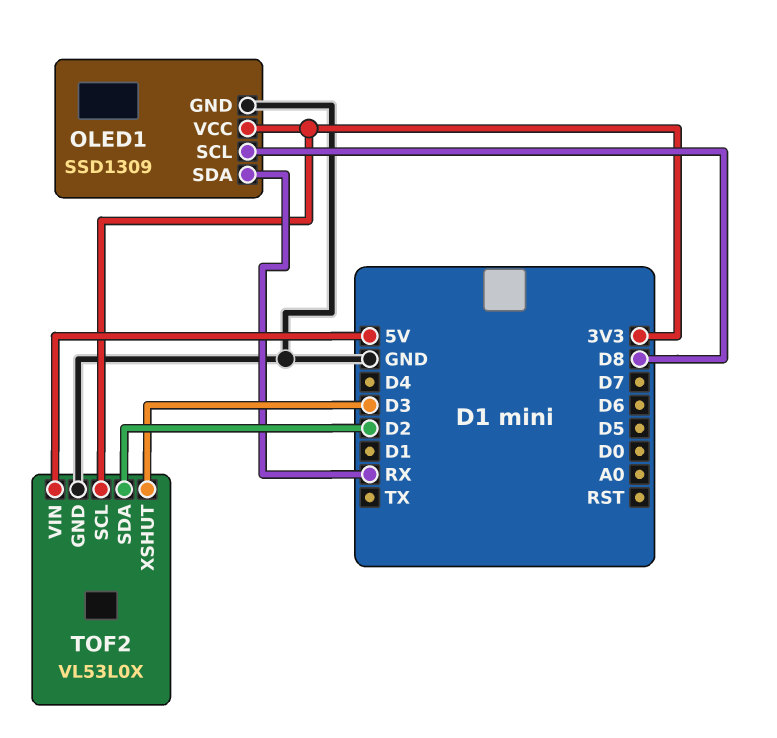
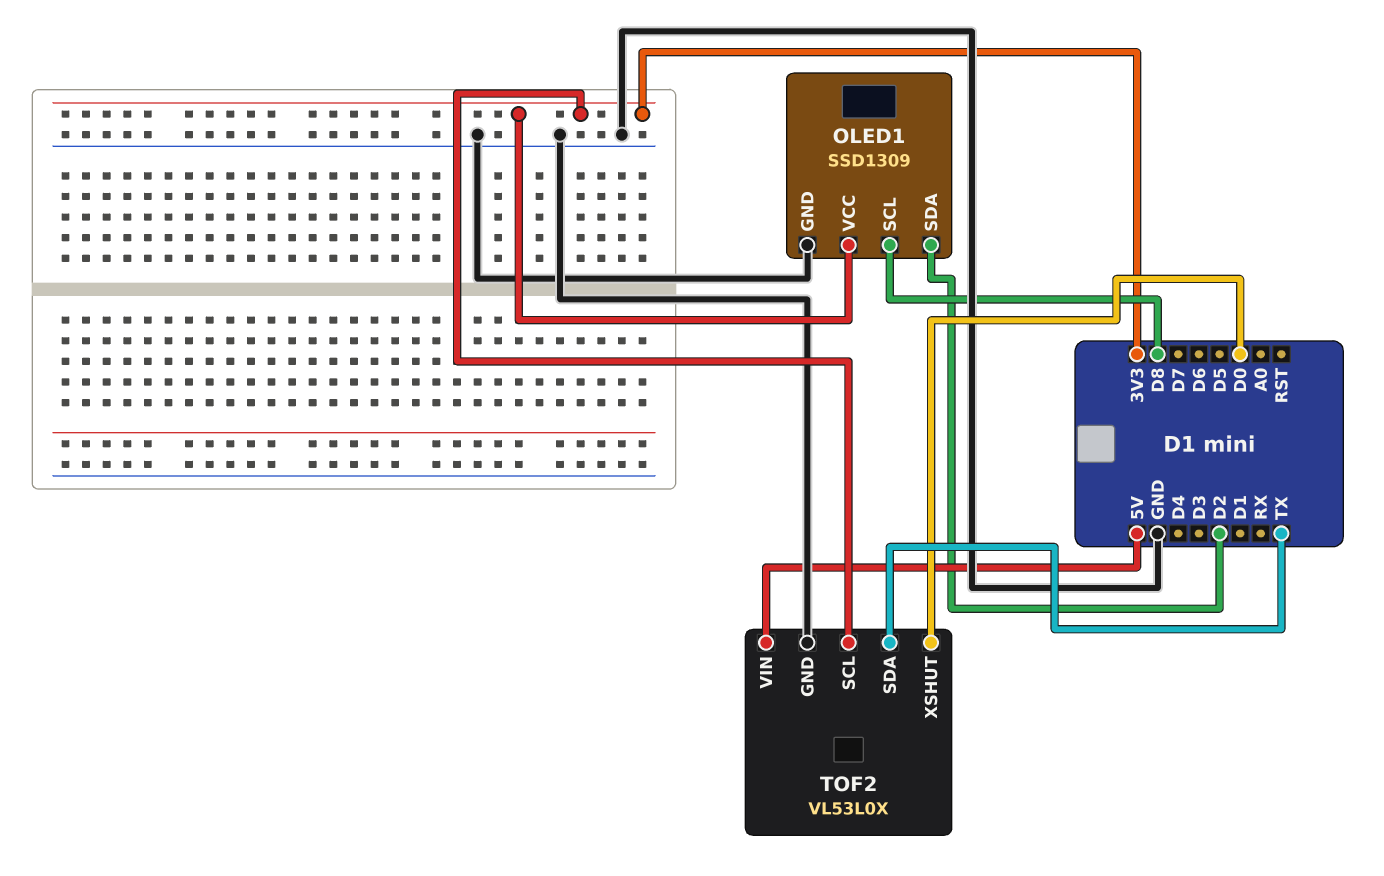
OLED1 pin SDA: RX -> D2
TOF2 pin SDA: D2 -> TX
TOF2 pin XSHUT: D3 -> D0

